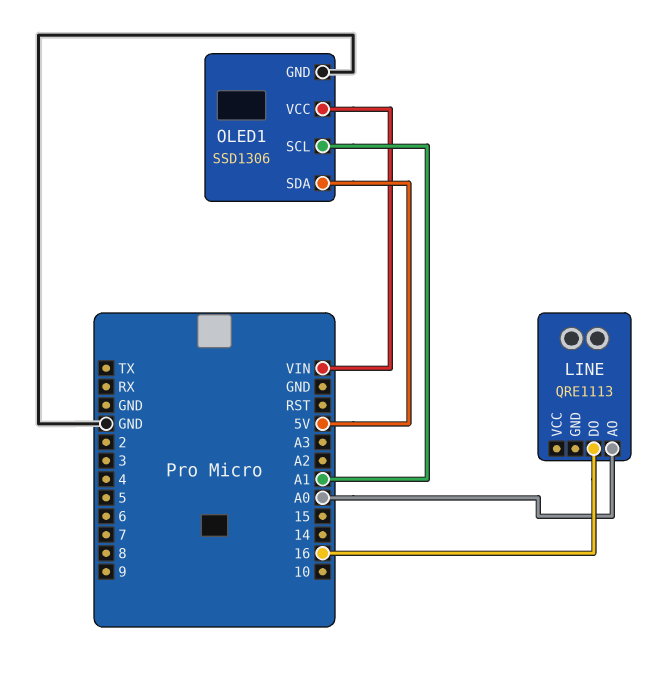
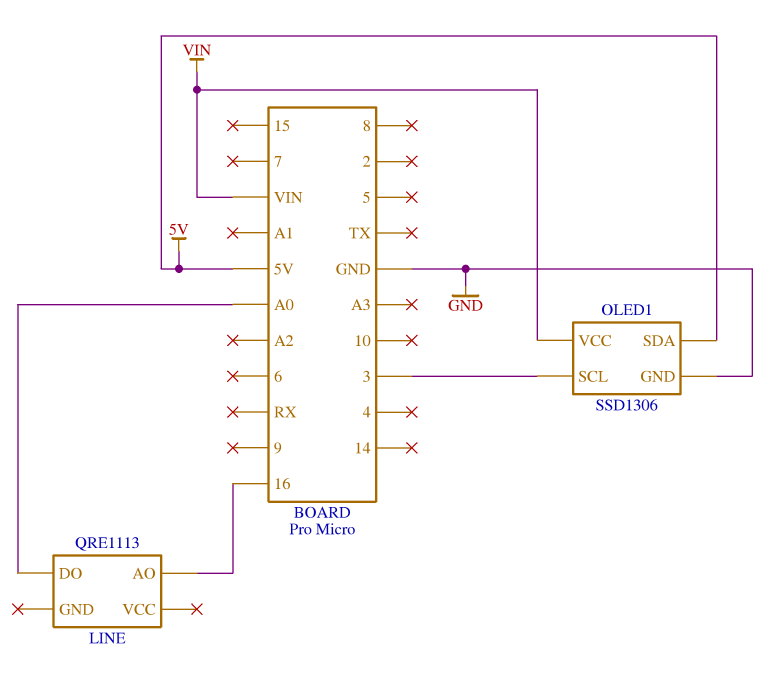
LINE pin AO: A0 -> 16
LINE pin DO: 16 -> A0
OLED1 pin SCL: A1 -> 3

